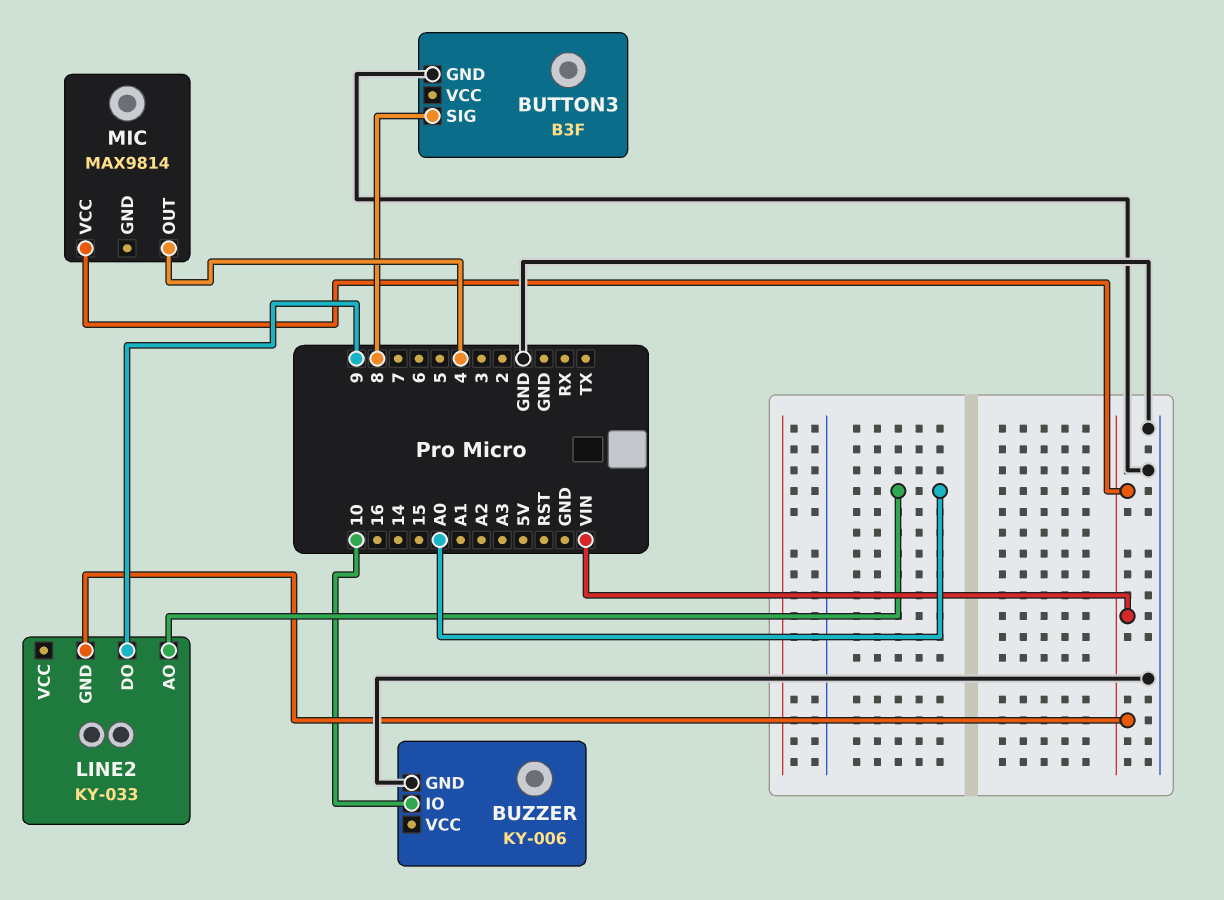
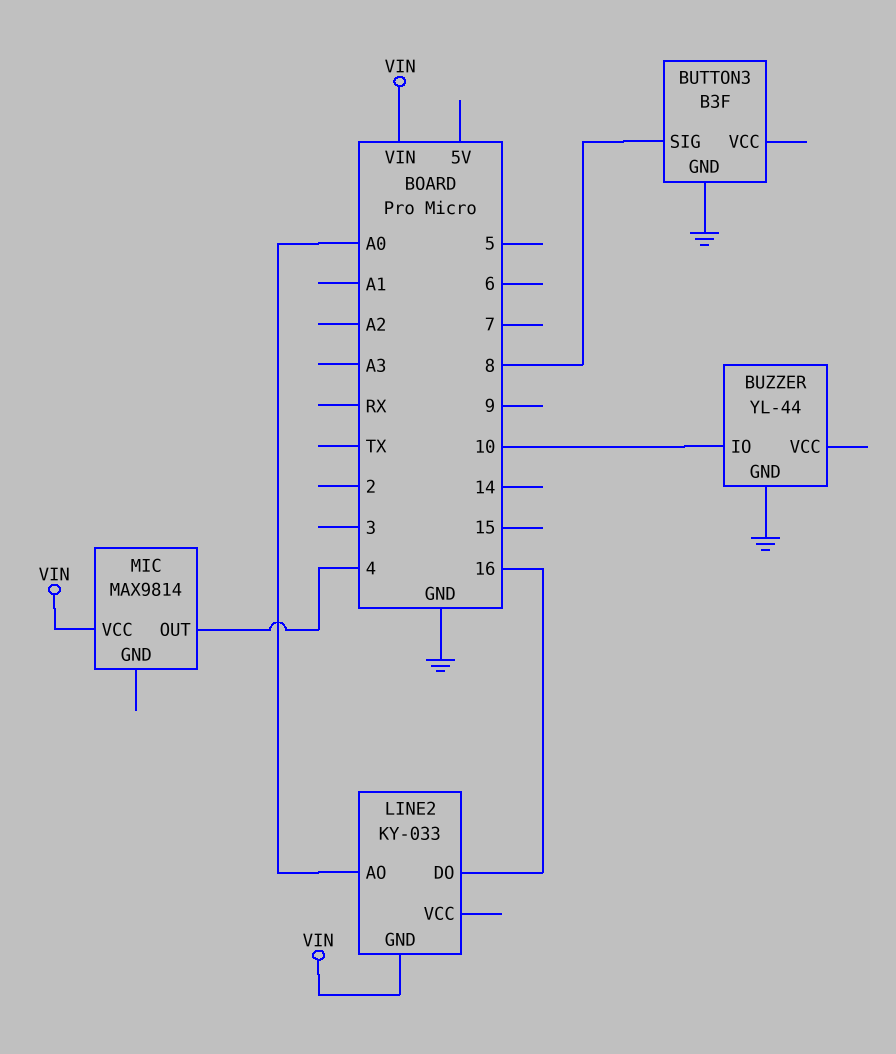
BUZZER: KY-006 -> YL-44
LINE2 pin DO: 9 -> 16

